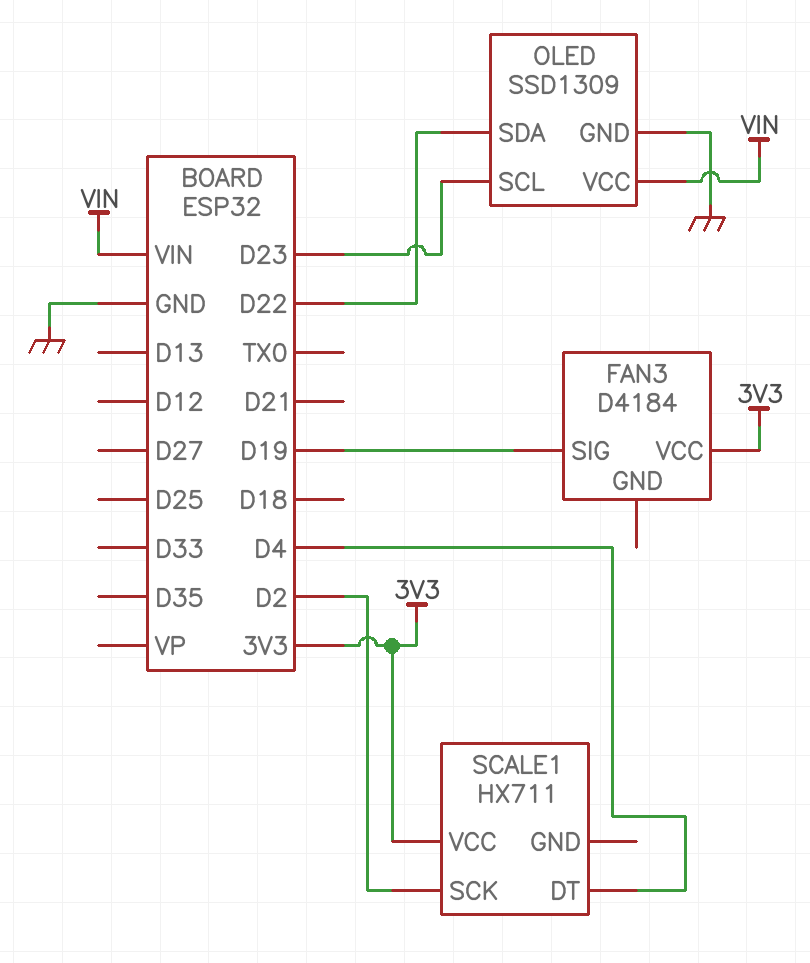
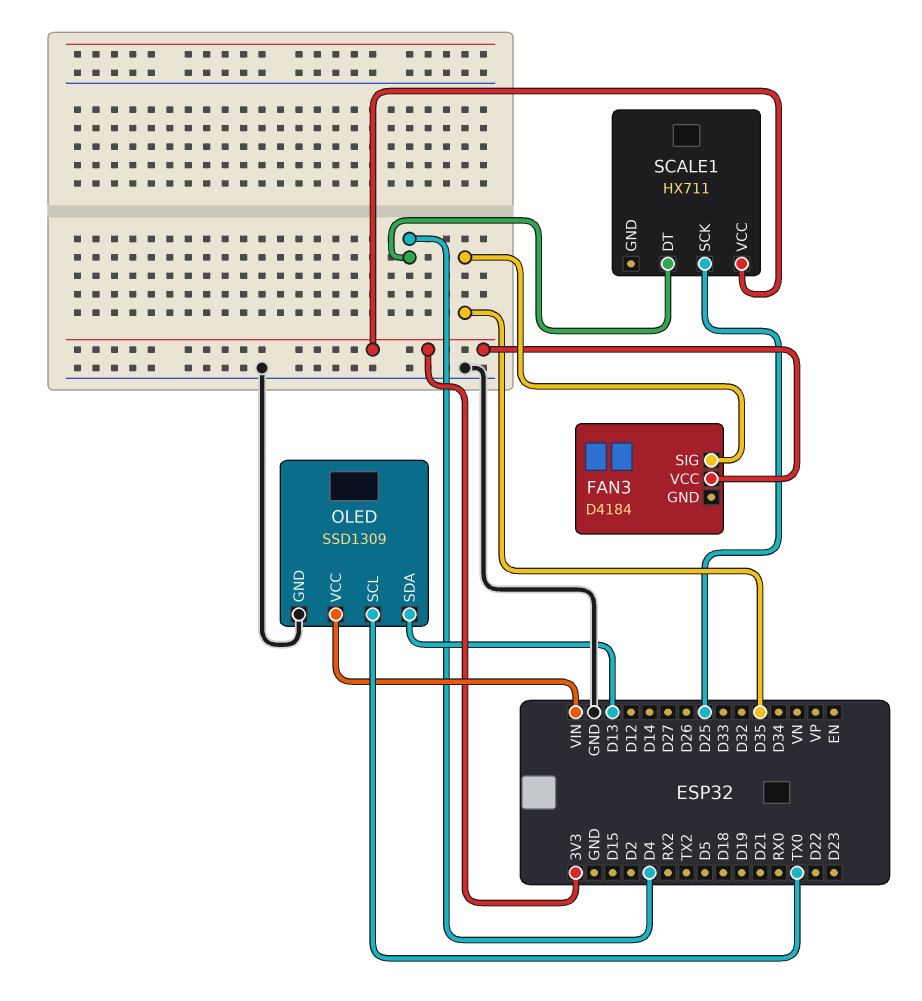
FAN3 pin SIG: D19 -> D35
OLED pin SCL: D23 -> TX0
OLED pin SDA: D22 -> D13
SCALE1 pin SCK: D2 -> D25

